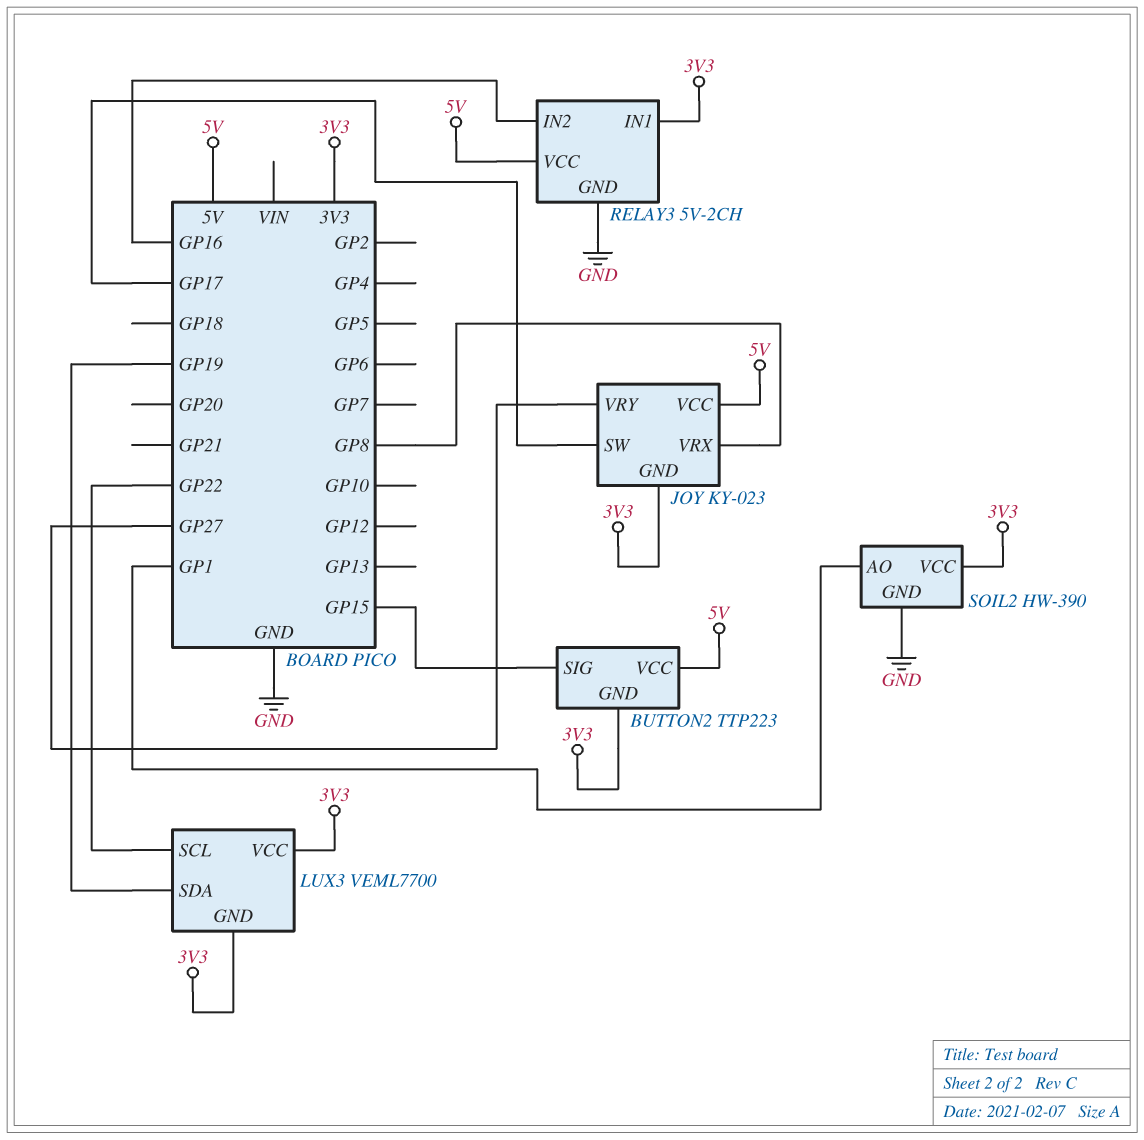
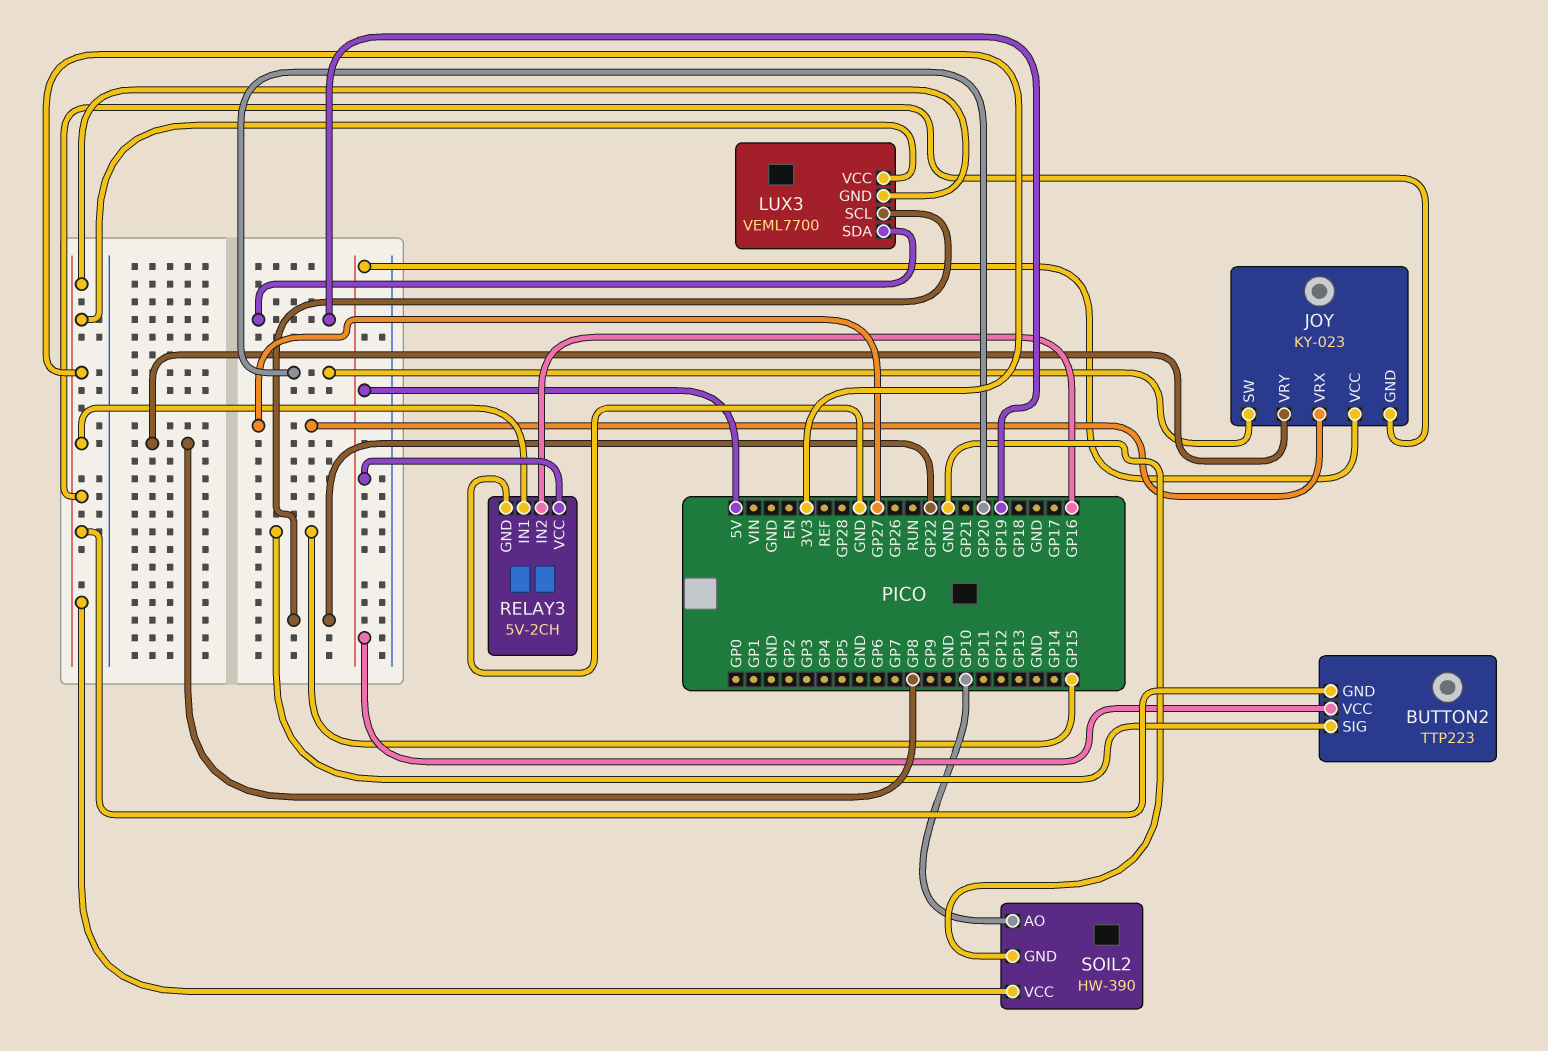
JOY pin SW: GP17 -> GP20
JOY pin VRX: GP8 -> GP27
JOY pin VRY: GP27 -> GP8
SOIL2 pin AO: GP1 -> GP10

